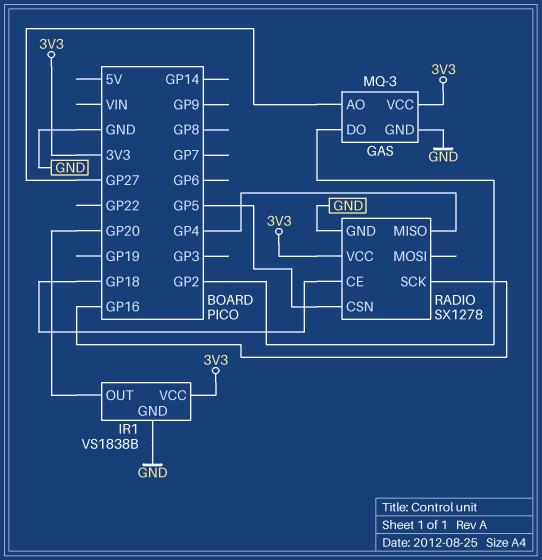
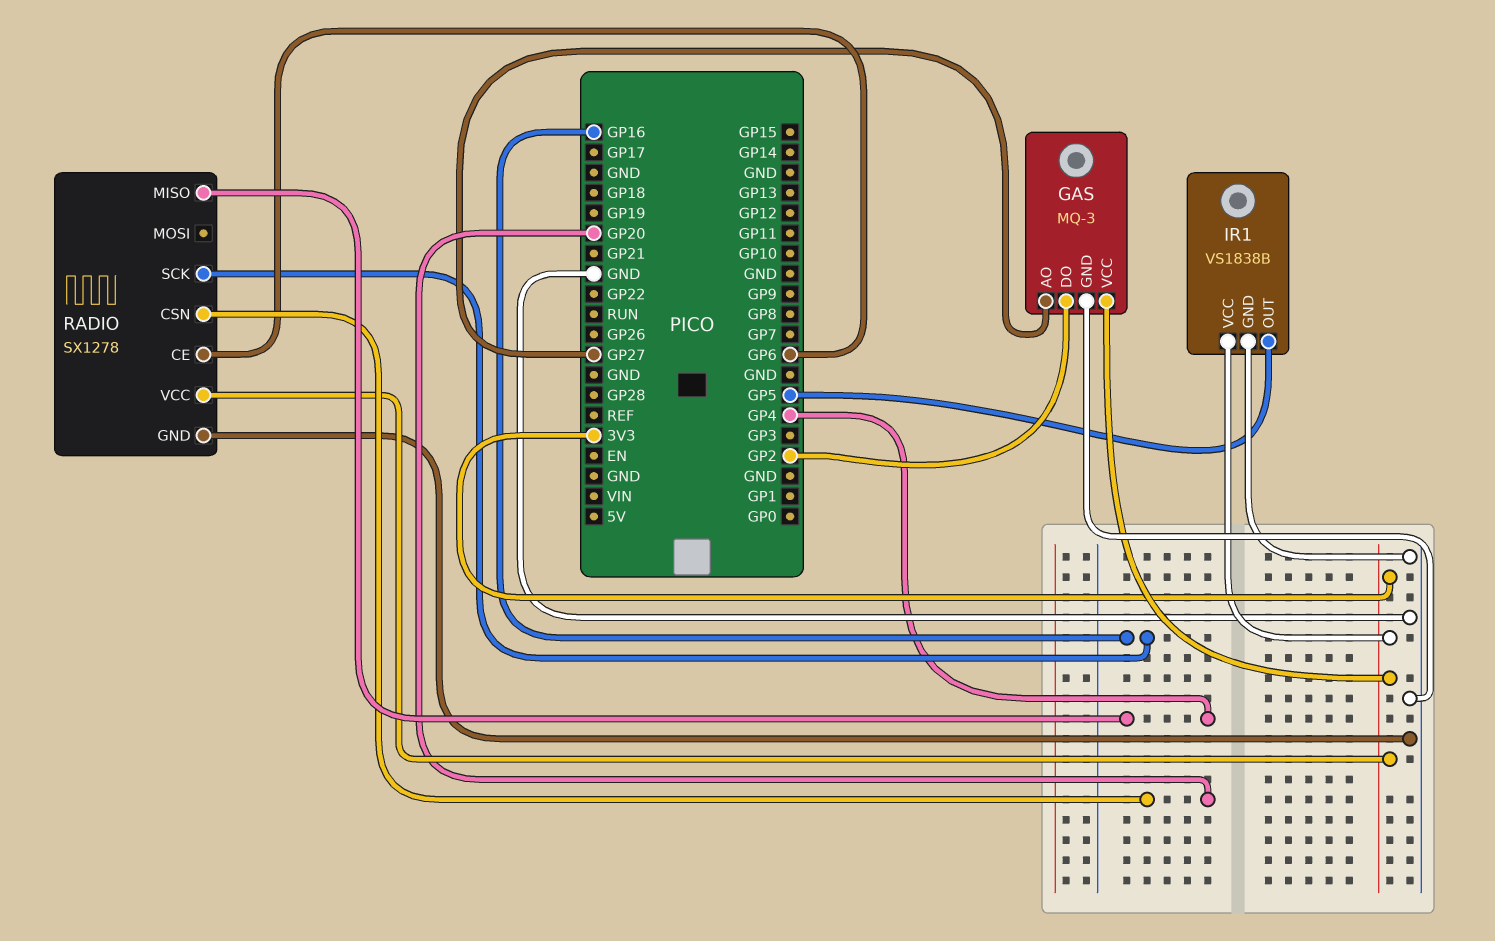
IR1 pin OUT: GP20 -> GP5
RADIO pin CE: GP18 -> GP6
RADIO pin CSN: GP5 -> GP20

